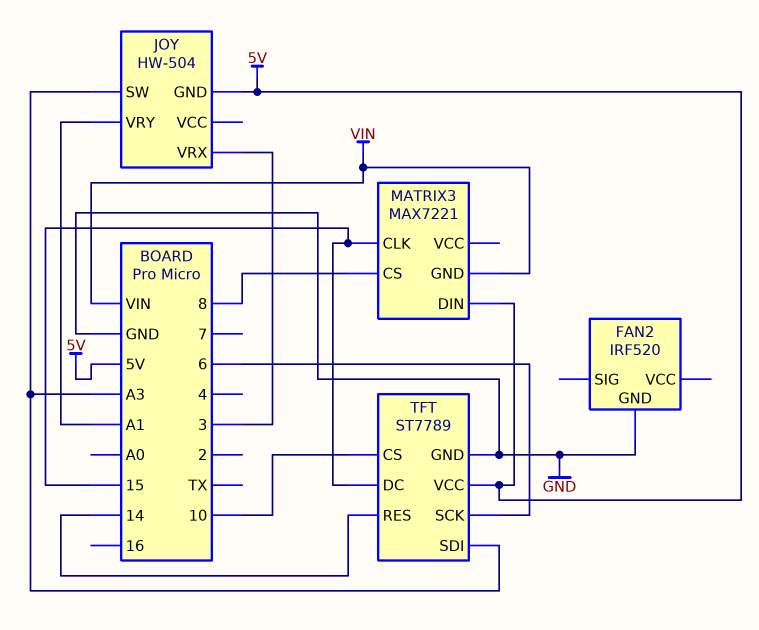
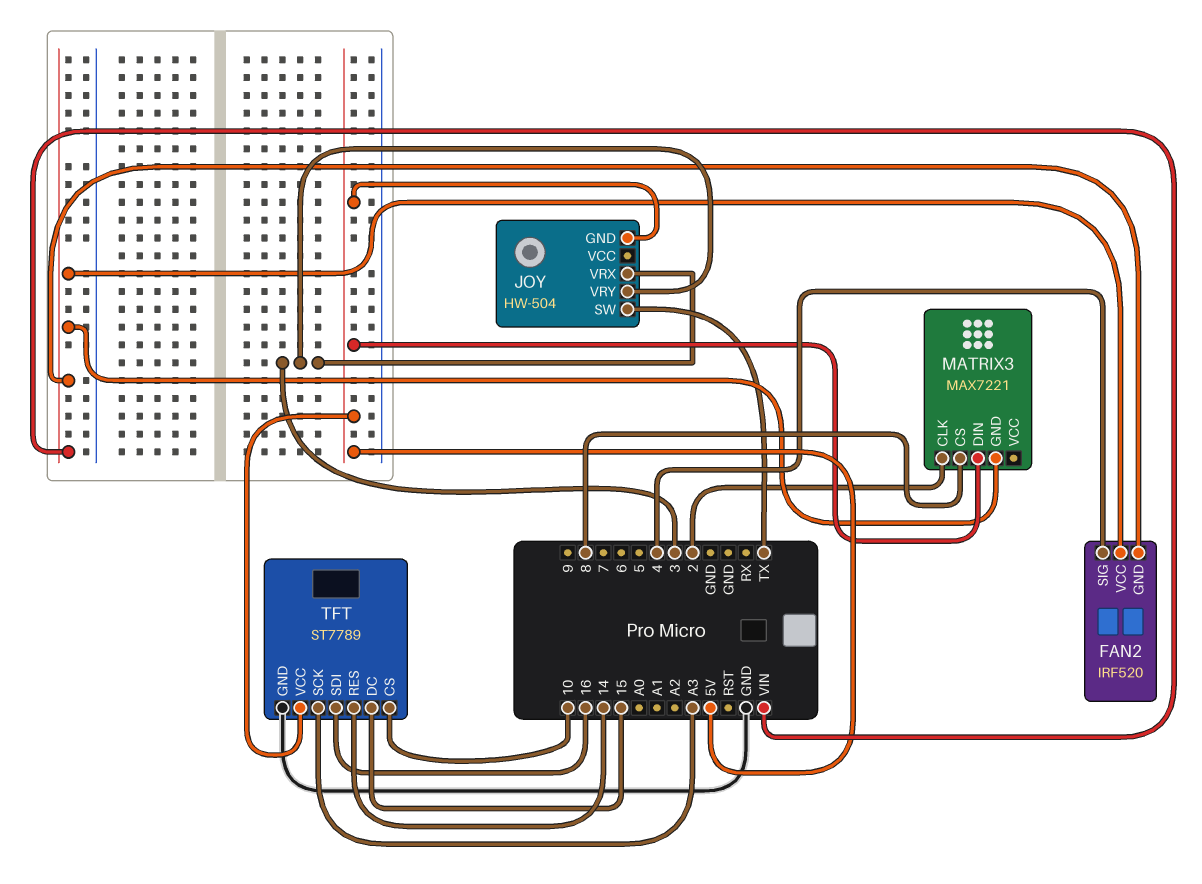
FAN2 pin GND: GND -> VIN
FAN2 pin SIG: none -> 4
FAN2 pin VCC: none -> VIN
JOY pin SW: A3 -> TX
JOY pin VRY: A1 -> 3
MATRIX3 pin CLK: 15 -> 2
TFT pin SCK: 6 -> A3
TFT pin SDI: A3 -> 16

